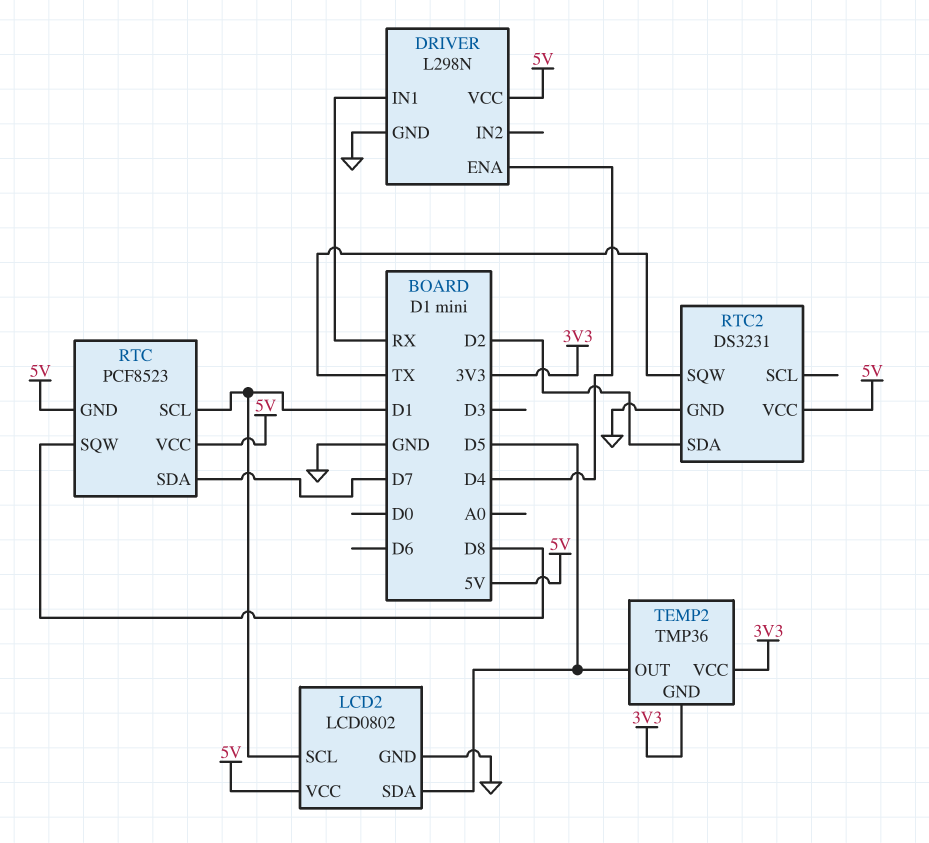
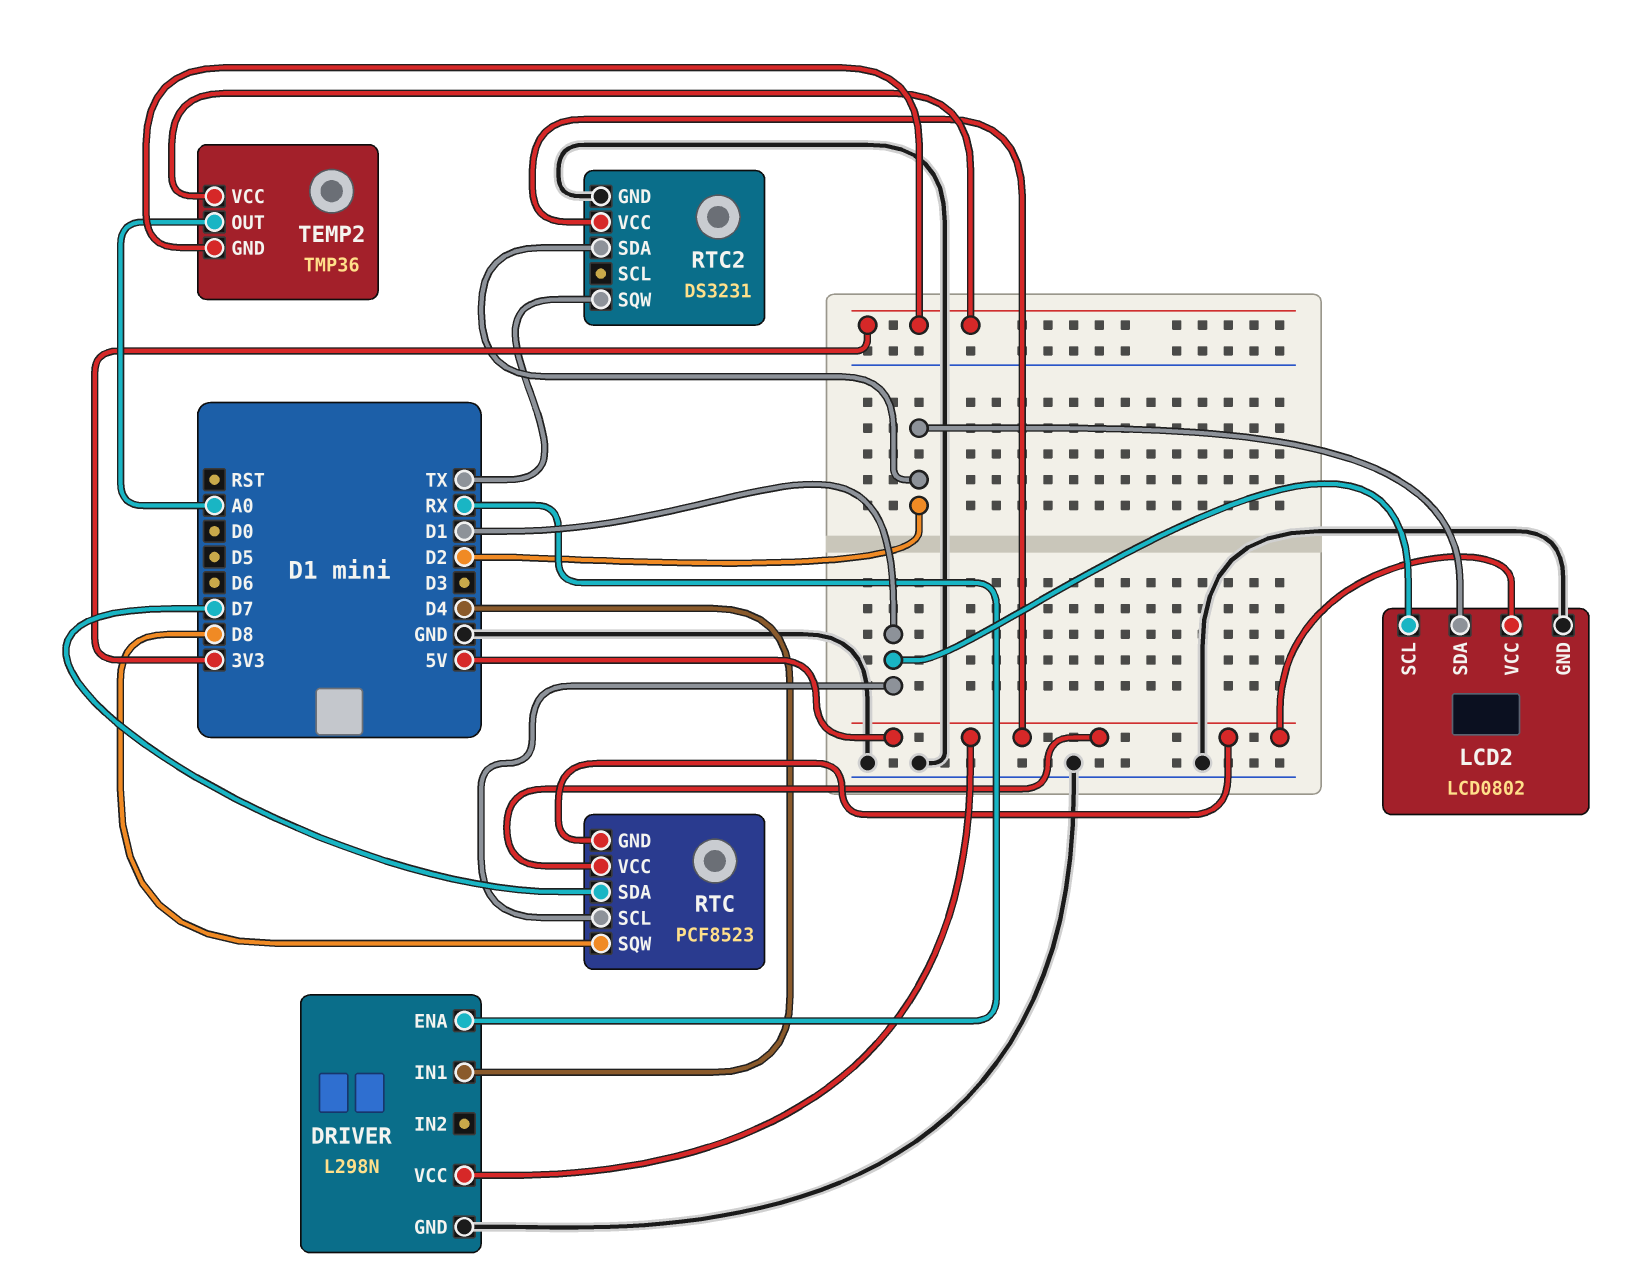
DRIVER pin ENA: D4 -> RX
DRIVER pin IN1: RX -> D4
LCD2 pin SDA: D5 -> D2
TEMP2 pin OUT: D5 -> A0

